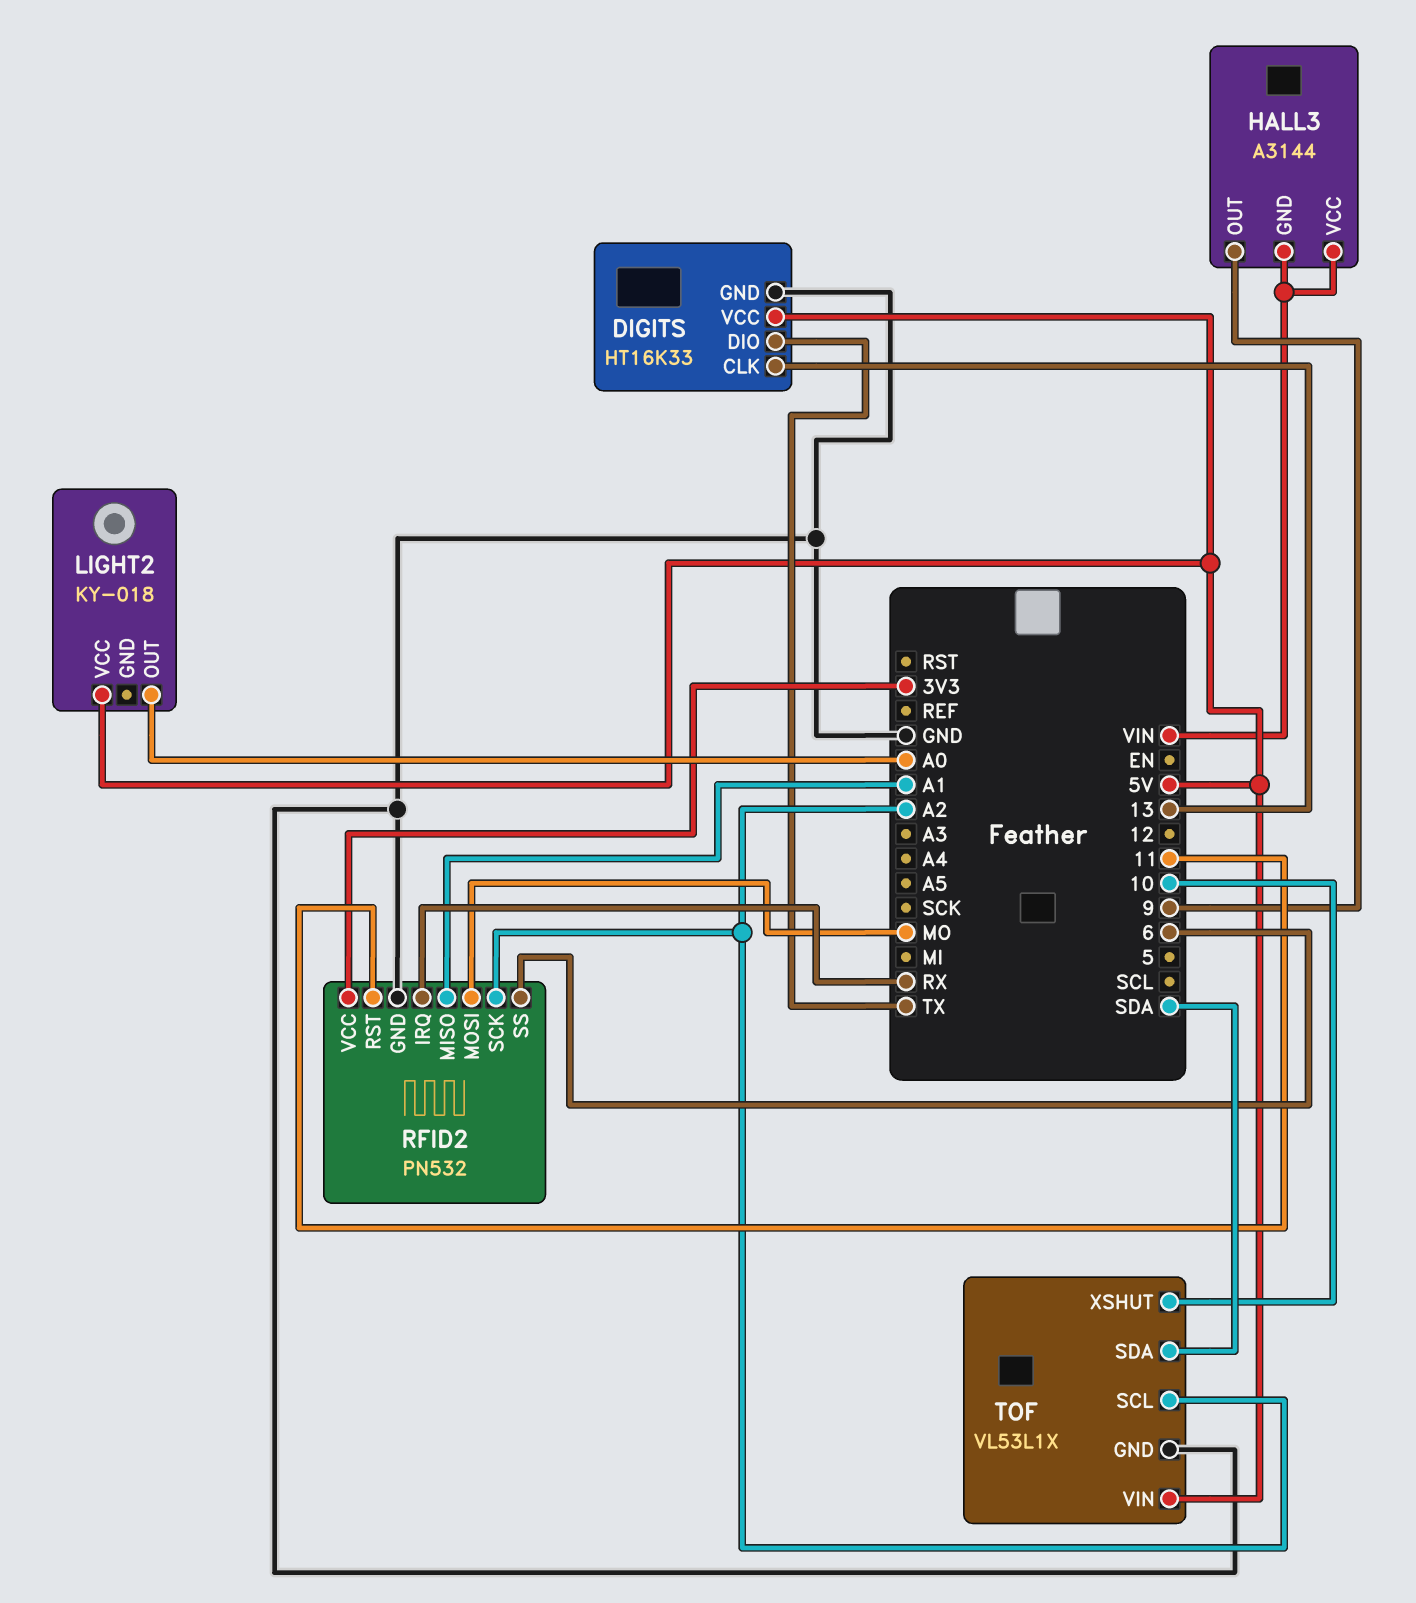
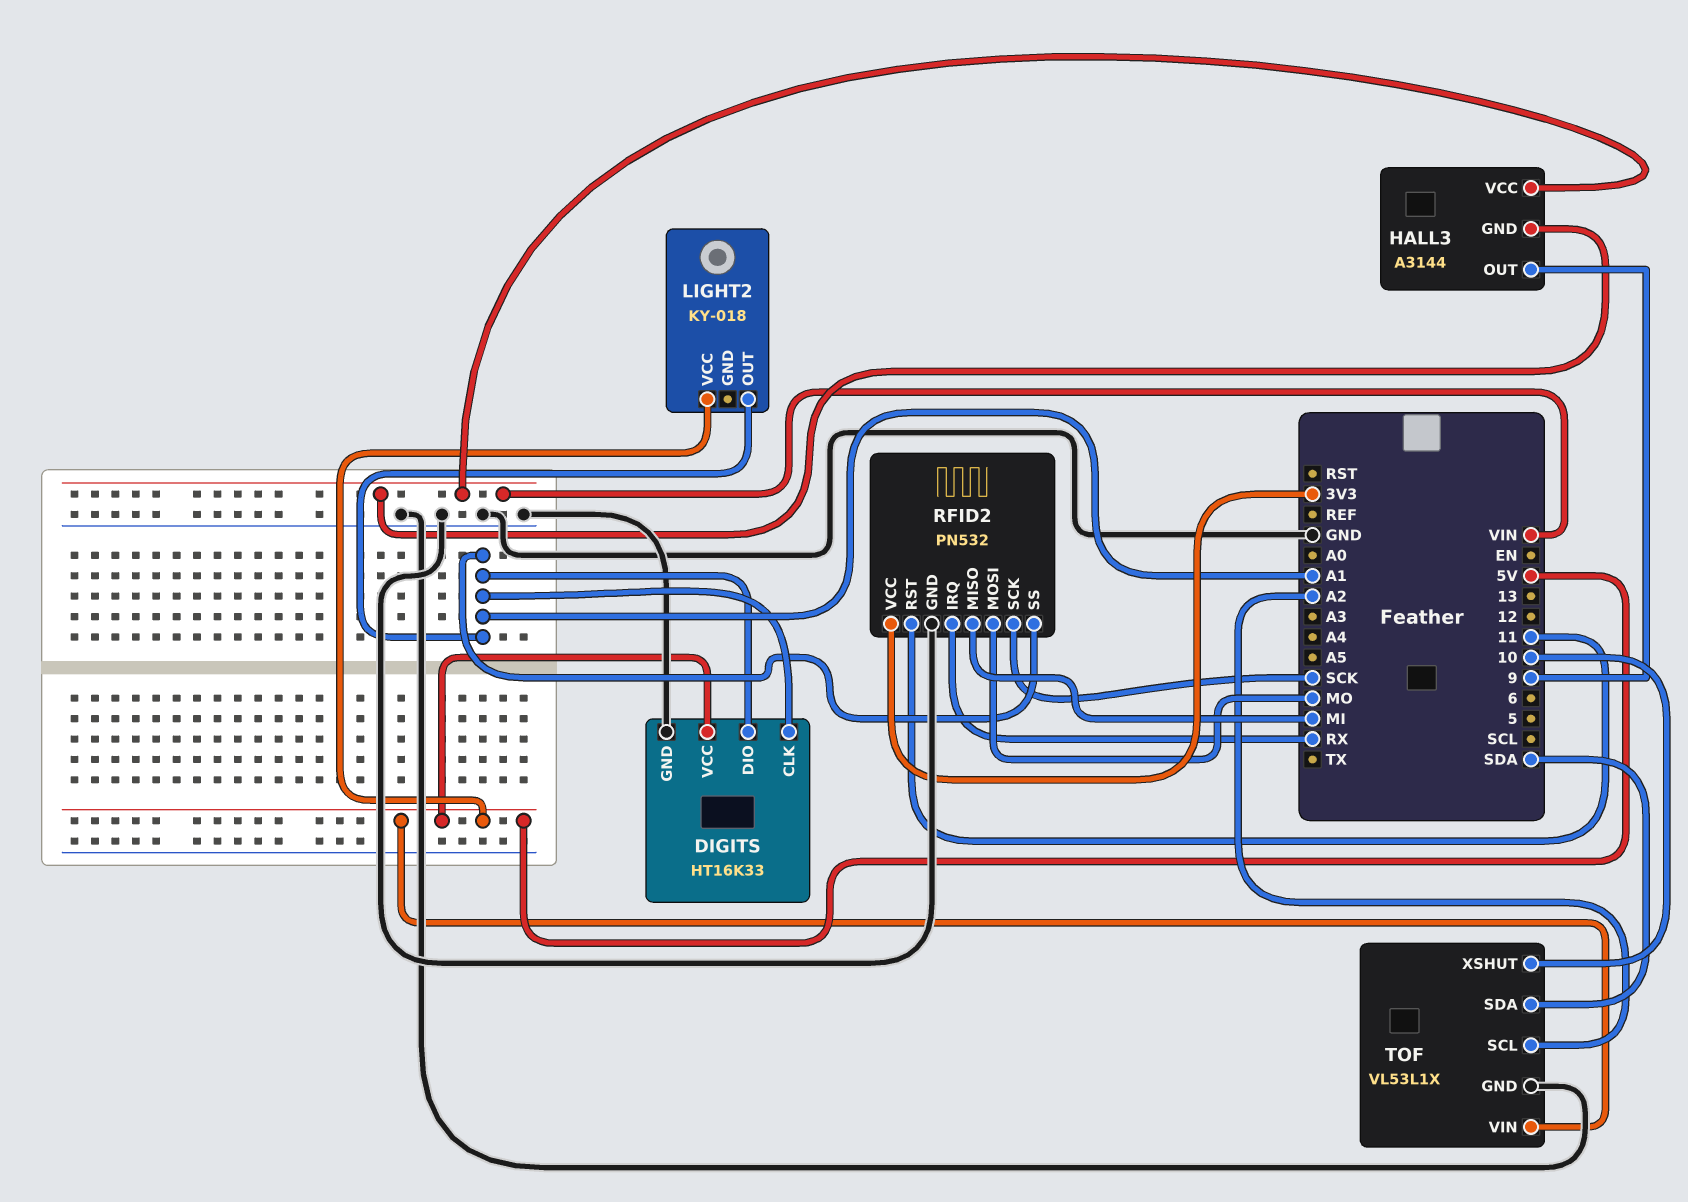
DIGITS pin CLK: 13 -> A1
DIGITS pin DIO: TX -> A1
LIGHT2 pin OUT: A0 -> A1
RFID2 pin MISO: A1 -> MI
RFID2 pin SCK: A2 -> SCK
RFID2 pin SS: 6 -> A1

